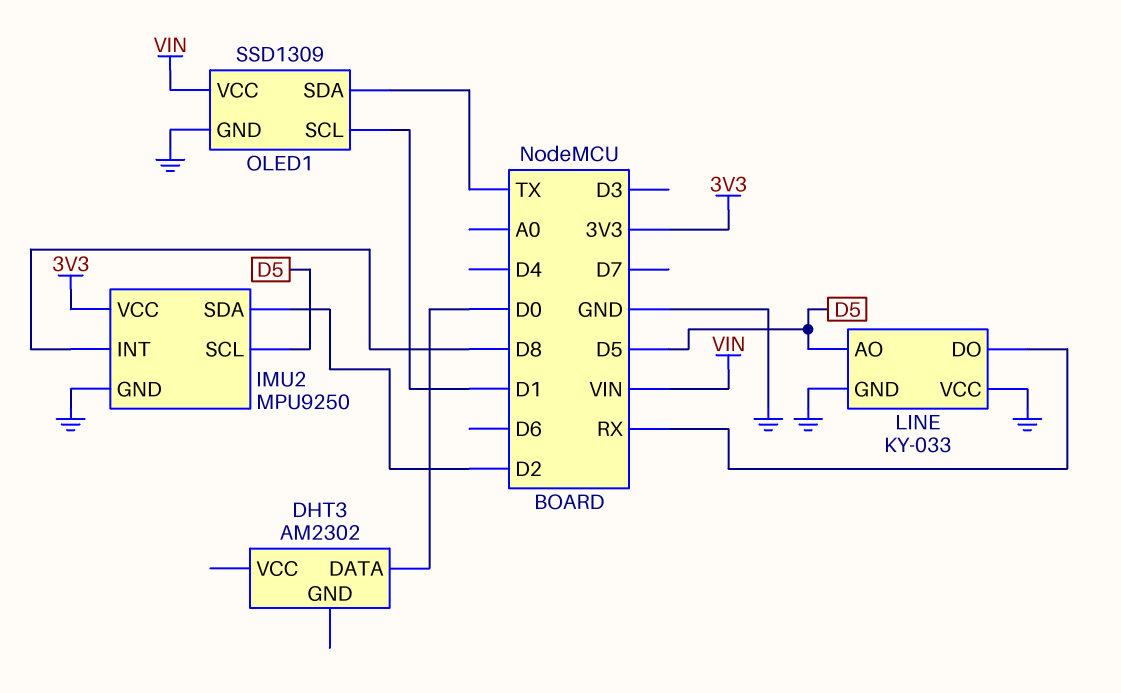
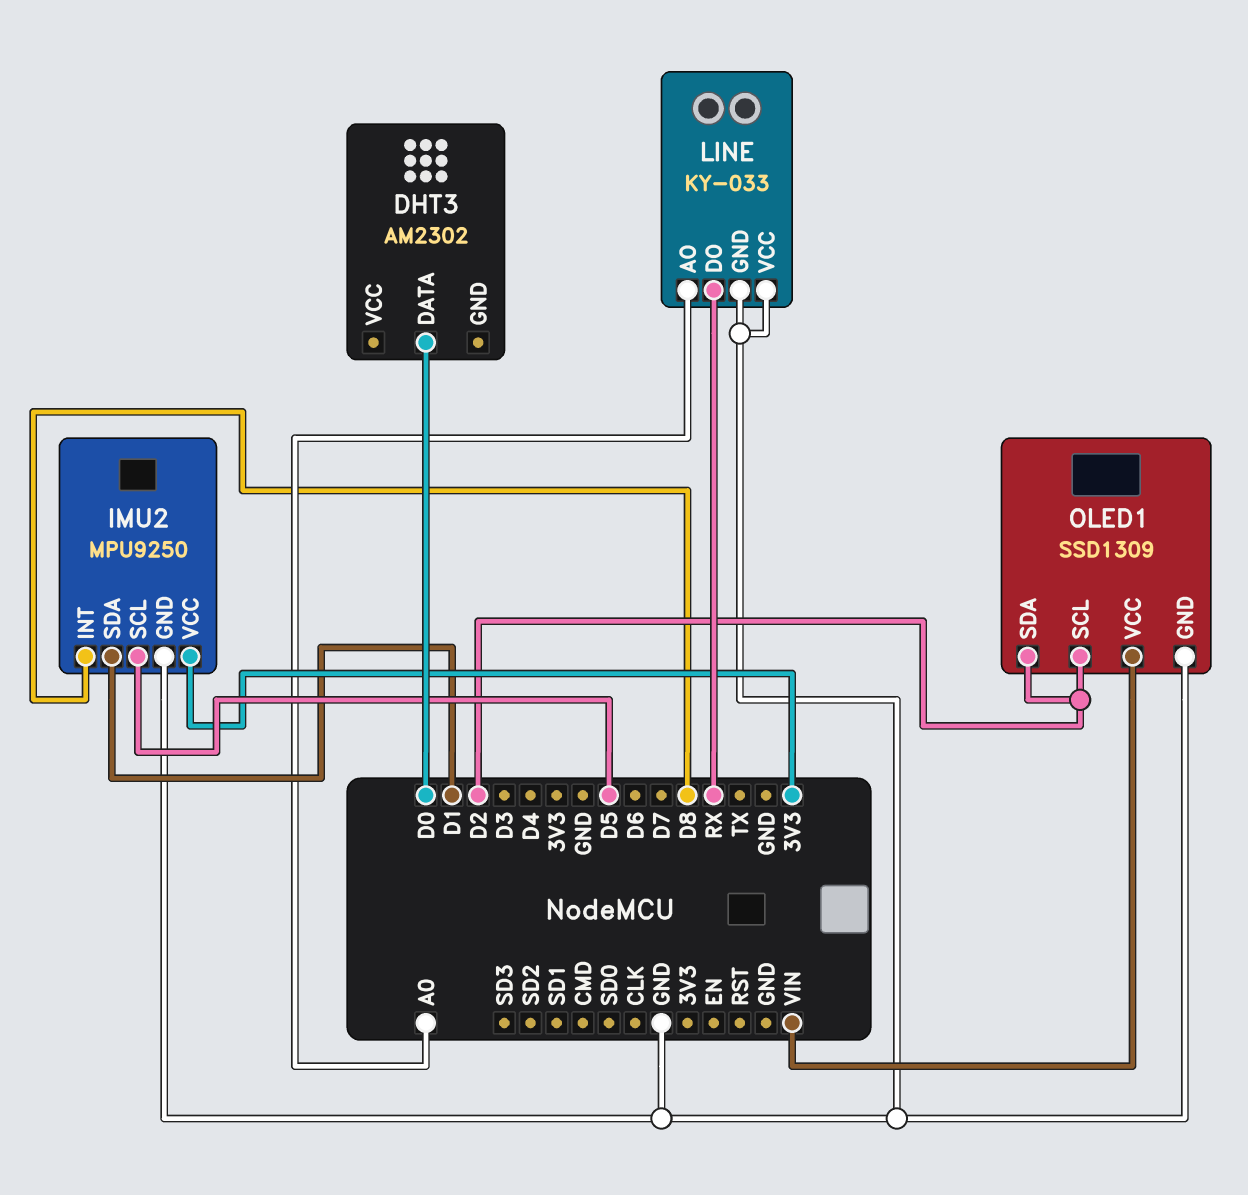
IMU2 pin SDA: D2 -> D1
LINE pin AO: D5 -> A0
OLED1 pin SCL: D1 -> D2
OLED1 pin SDA: TX -> D2

